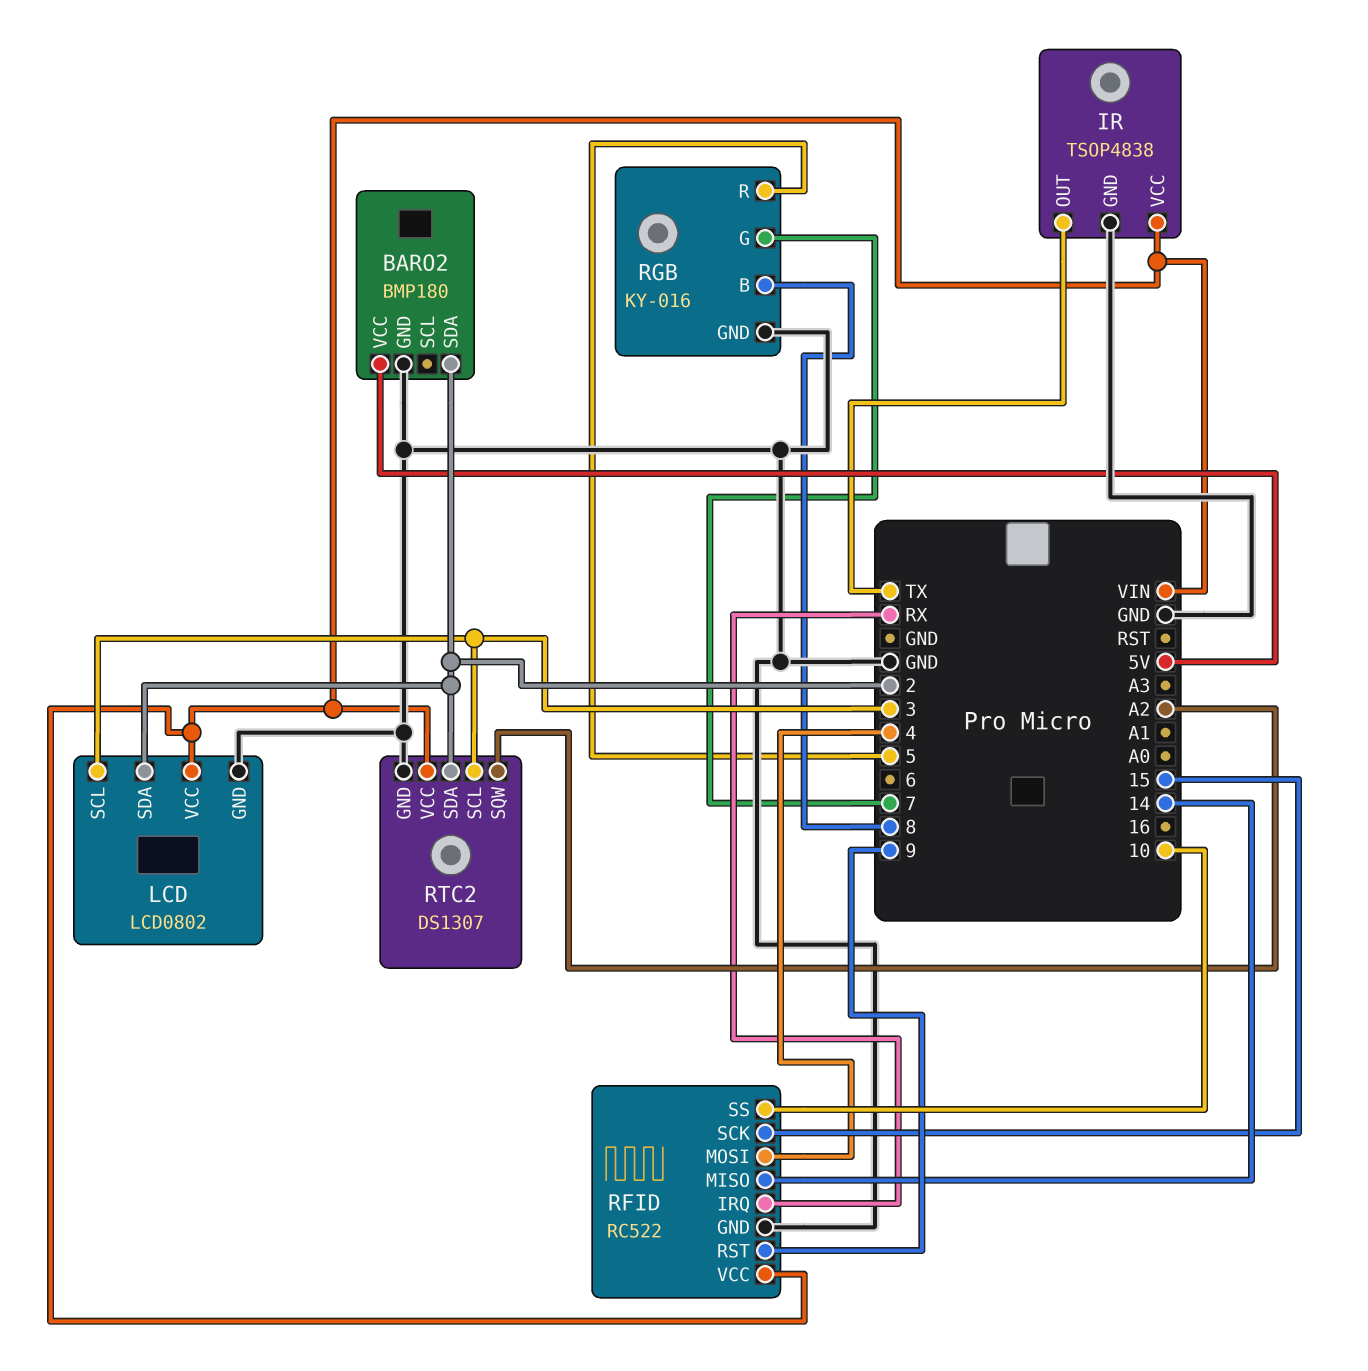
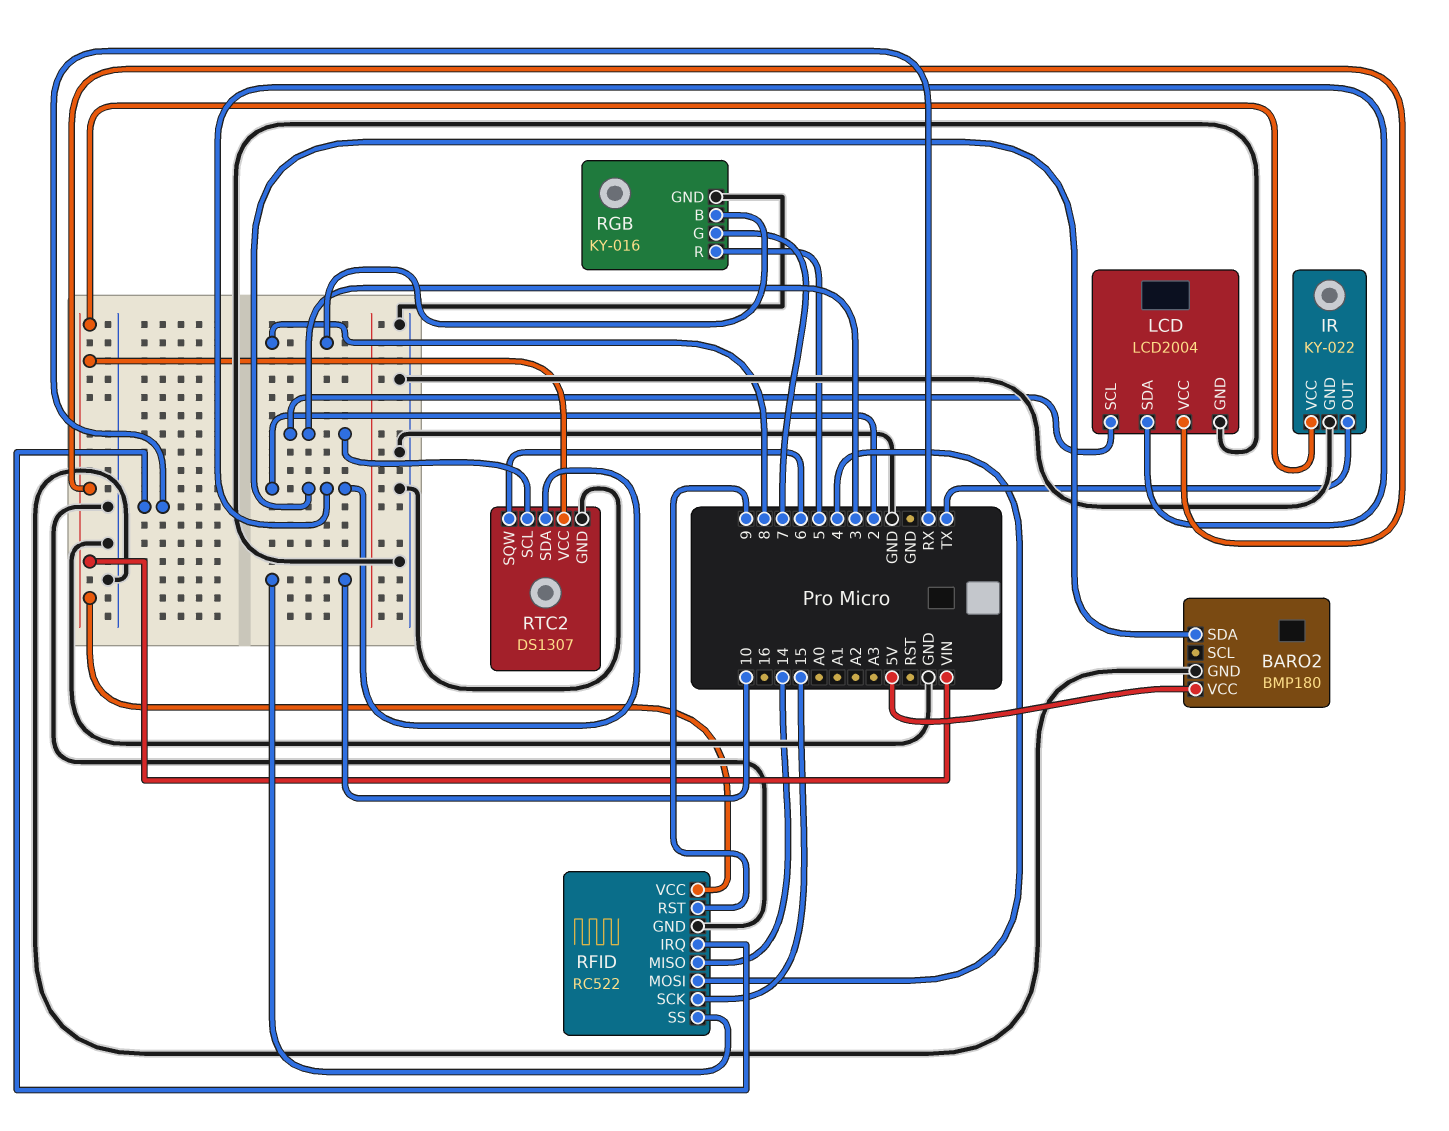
IR: TSOP4838 -> KY-022
LCD: LCD0802 -> LCD2004
RTC2 pin SQW: A2 -> 6

